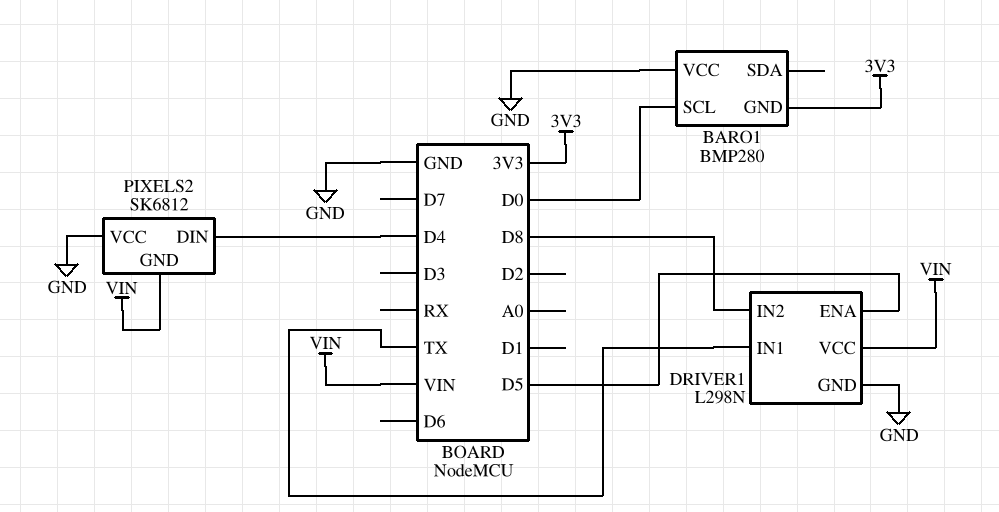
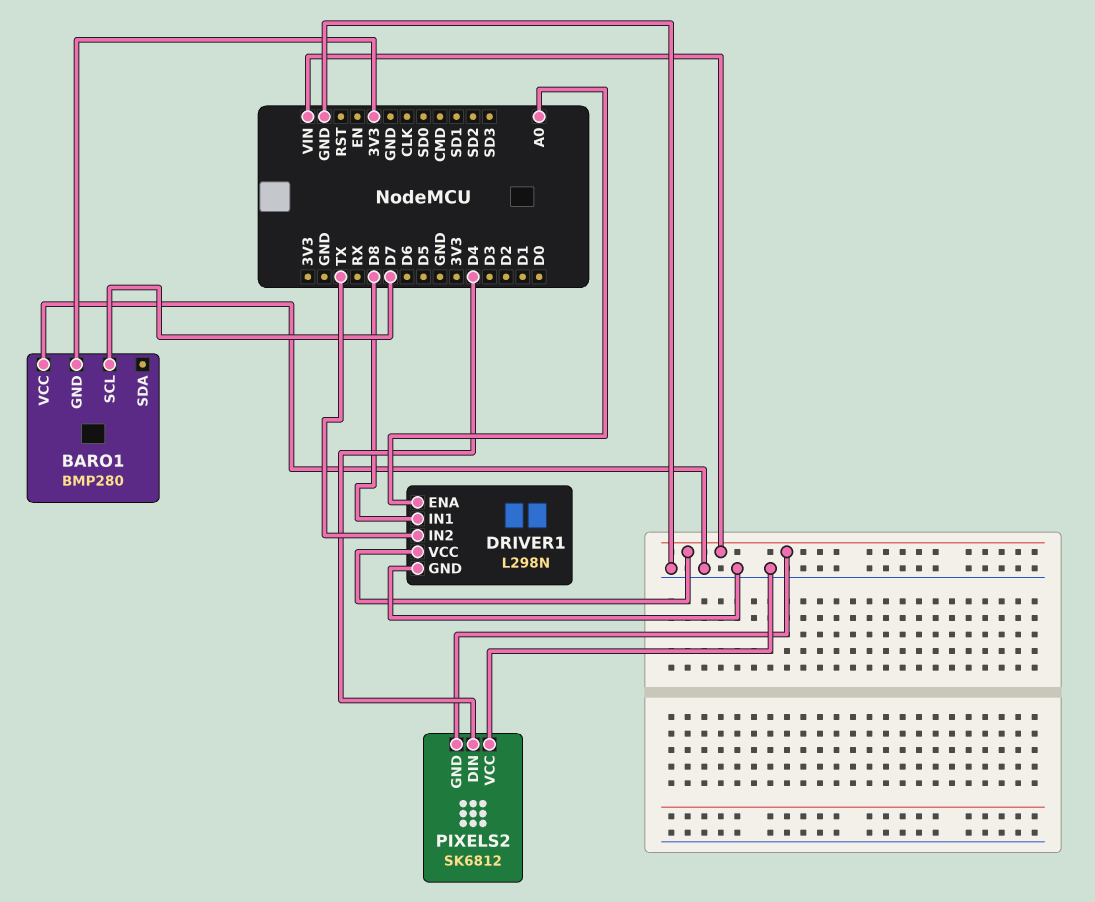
BARO1 pin SCL: D0 -> D7
DRIVER1 pin ENA: D5 -> A0
DRIVER1 pin IN1: TX -> D8
DRIVER1 pin IN2: D8 -> TX

